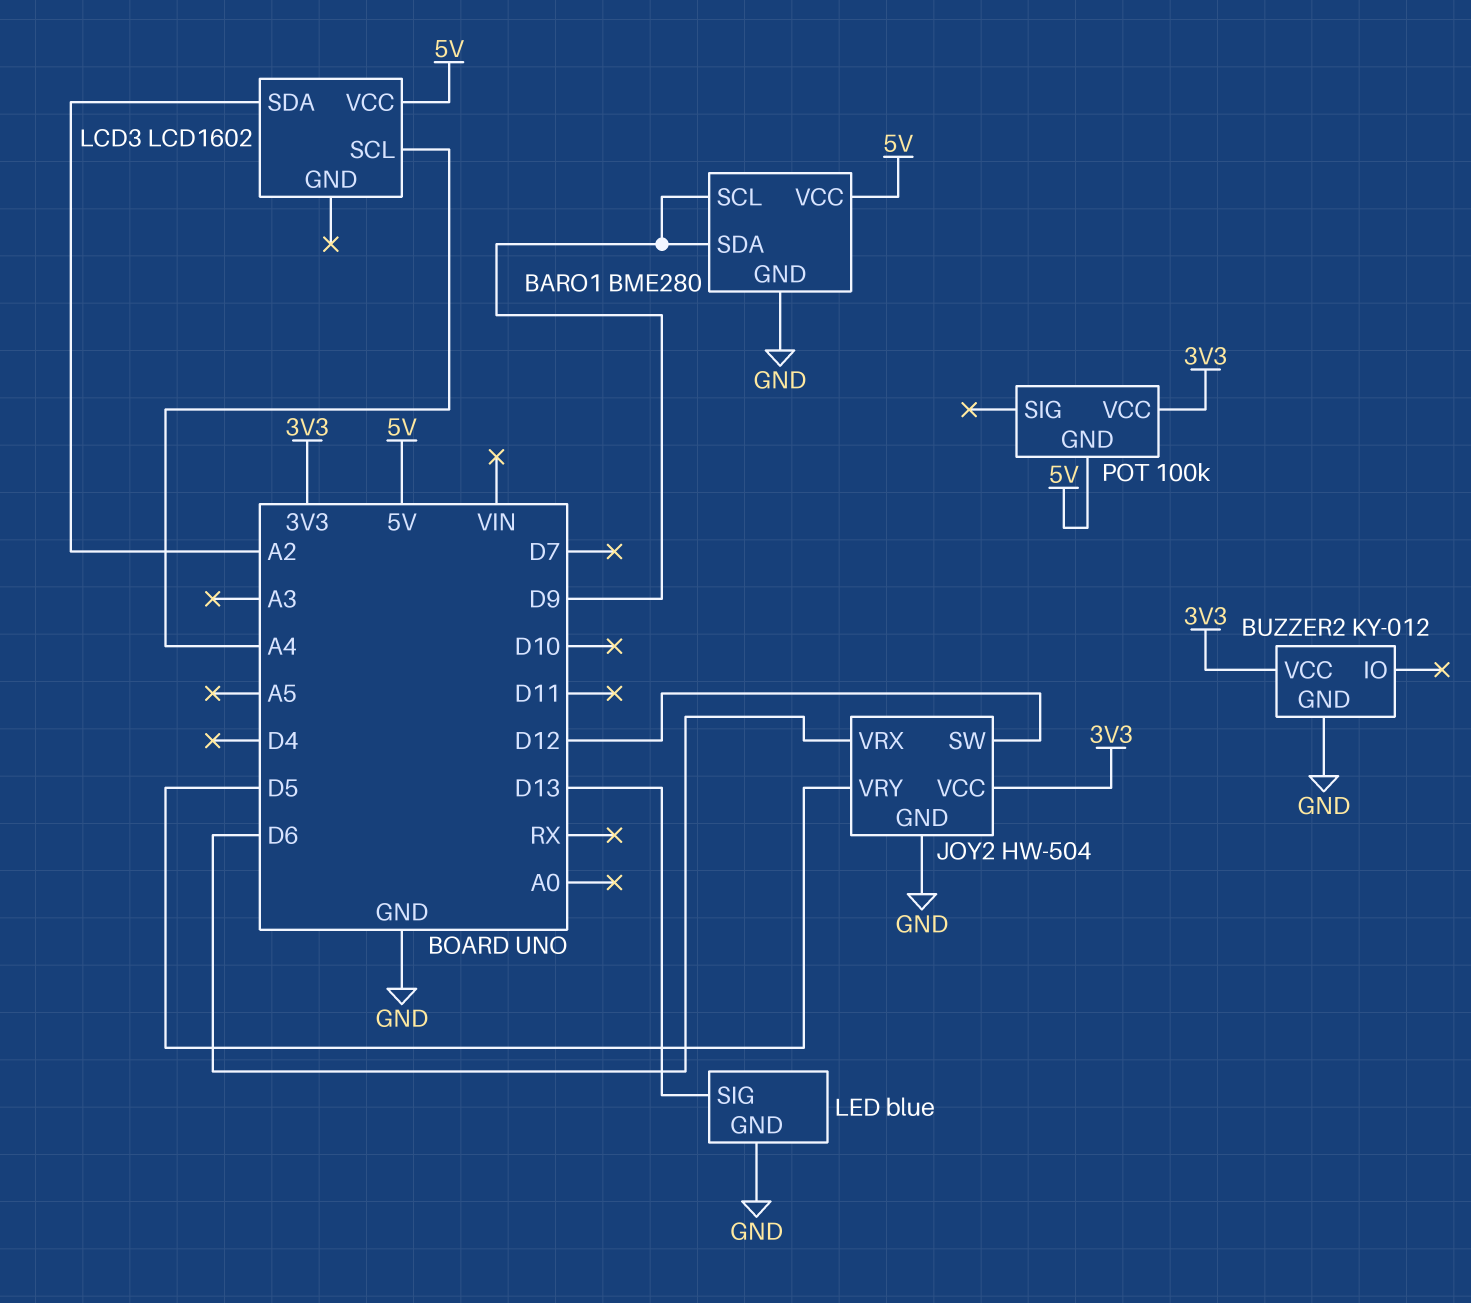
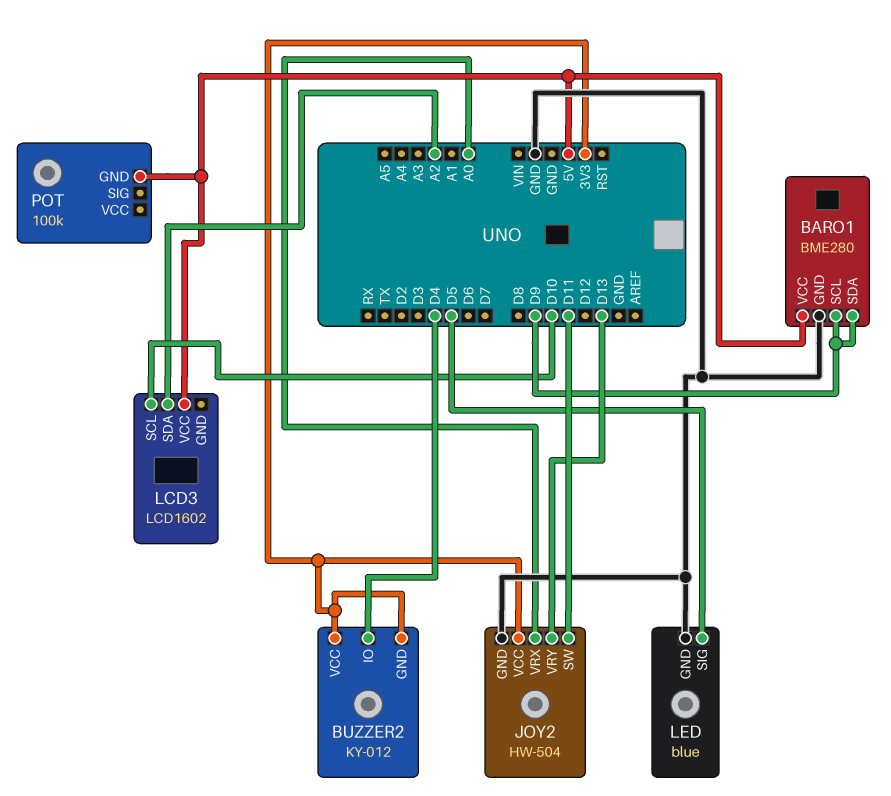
BUZZER2 pin GND: GND -> 3V3
BUZZER2 pin IO: none -> D4
JOY2 pin SW: D12 -> D11
JOY2 pin VRX: D6 -> A0
JOY2 pin VRY: D5 -> D13
LCD3 pin SCL: A4 -> D10
LED pin SIG: D13 -> D5
POT pin VCC: 3V3 -> none

